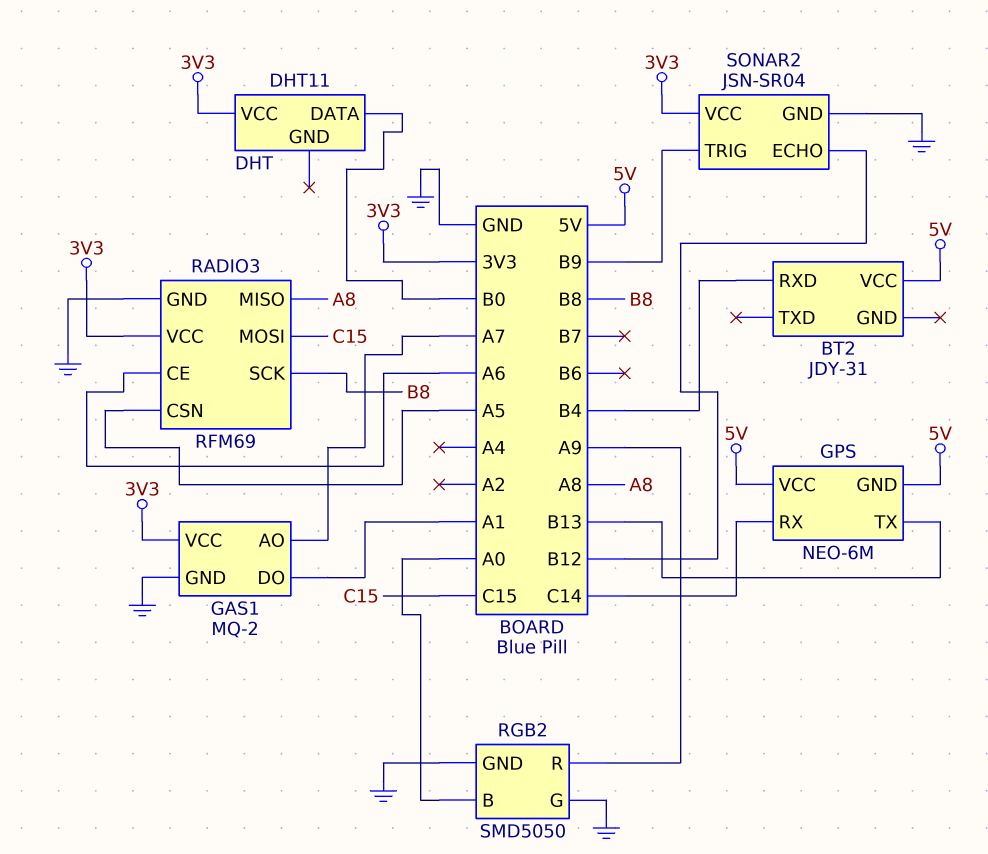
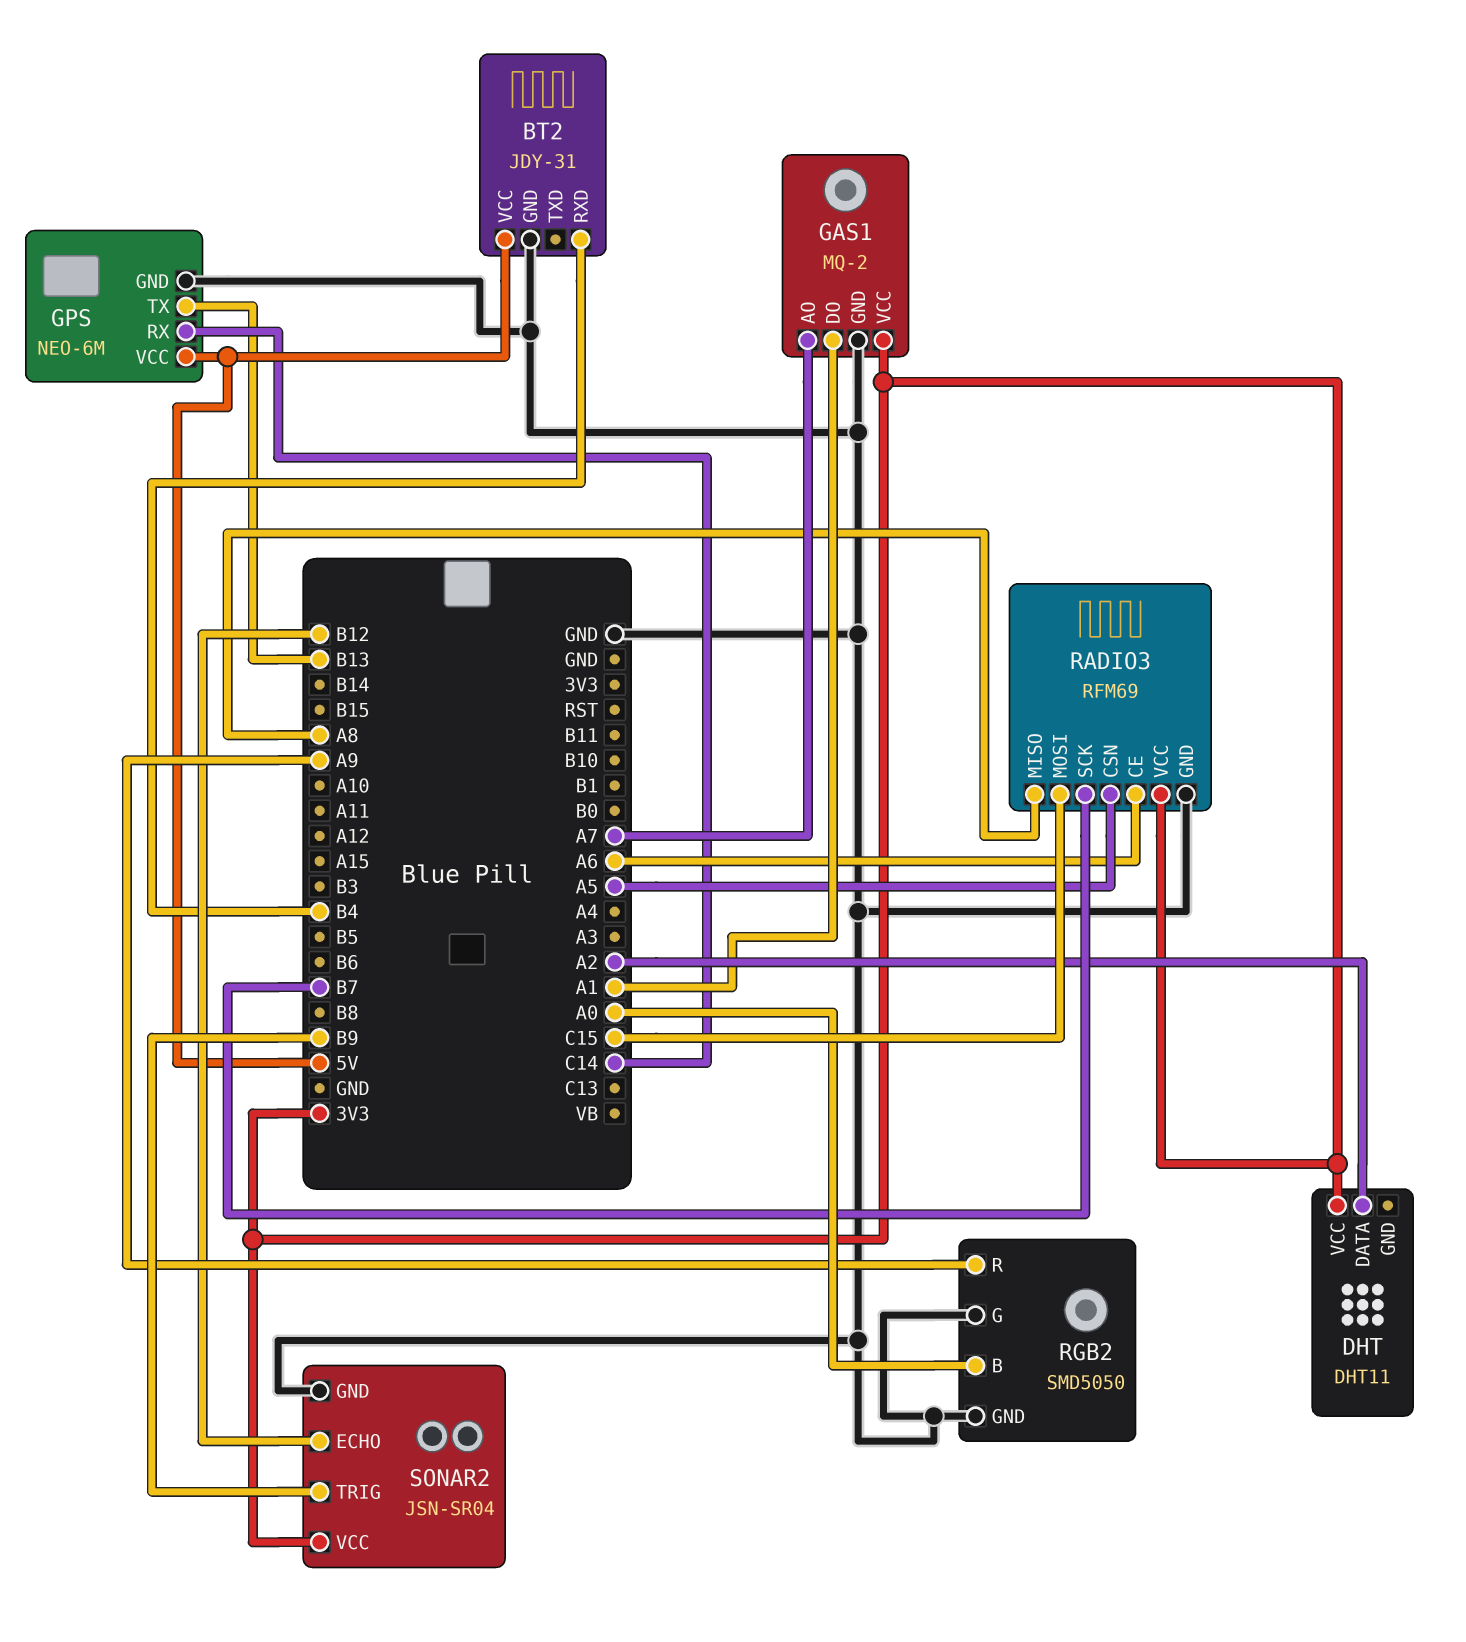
BT2 pin GND: none -> GND
DHT pin DATA: B0 -> A2
GPS pin GND: 5V -> GND
RADIO3 pin SCK: B8 -> B7

